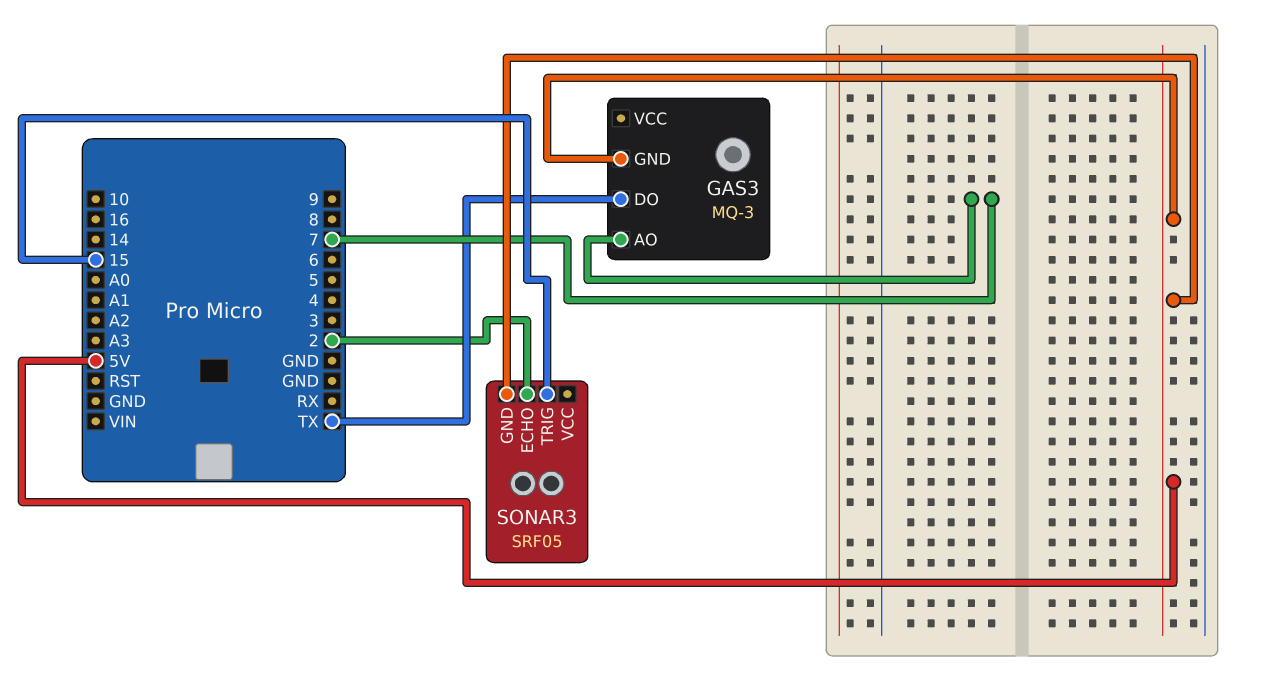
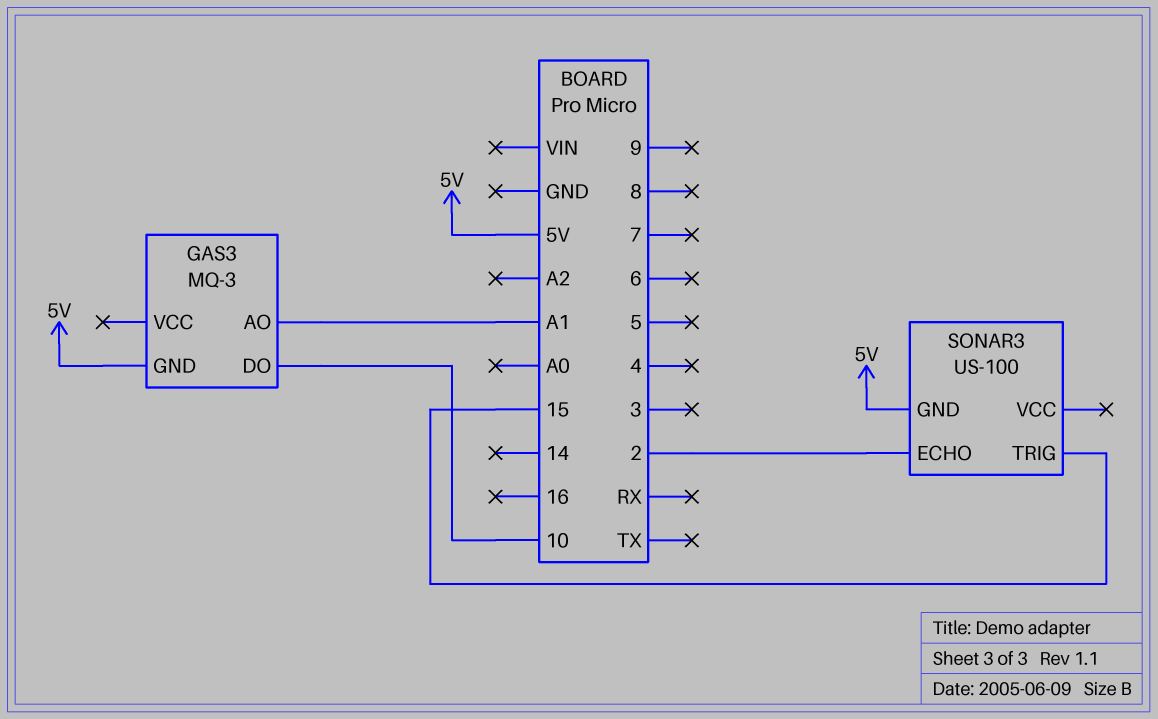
GAS3 pin AO: 7 -> A1
GAS3 pin DO: TX -> 10
SONAR3: SRF05 -> US-100

